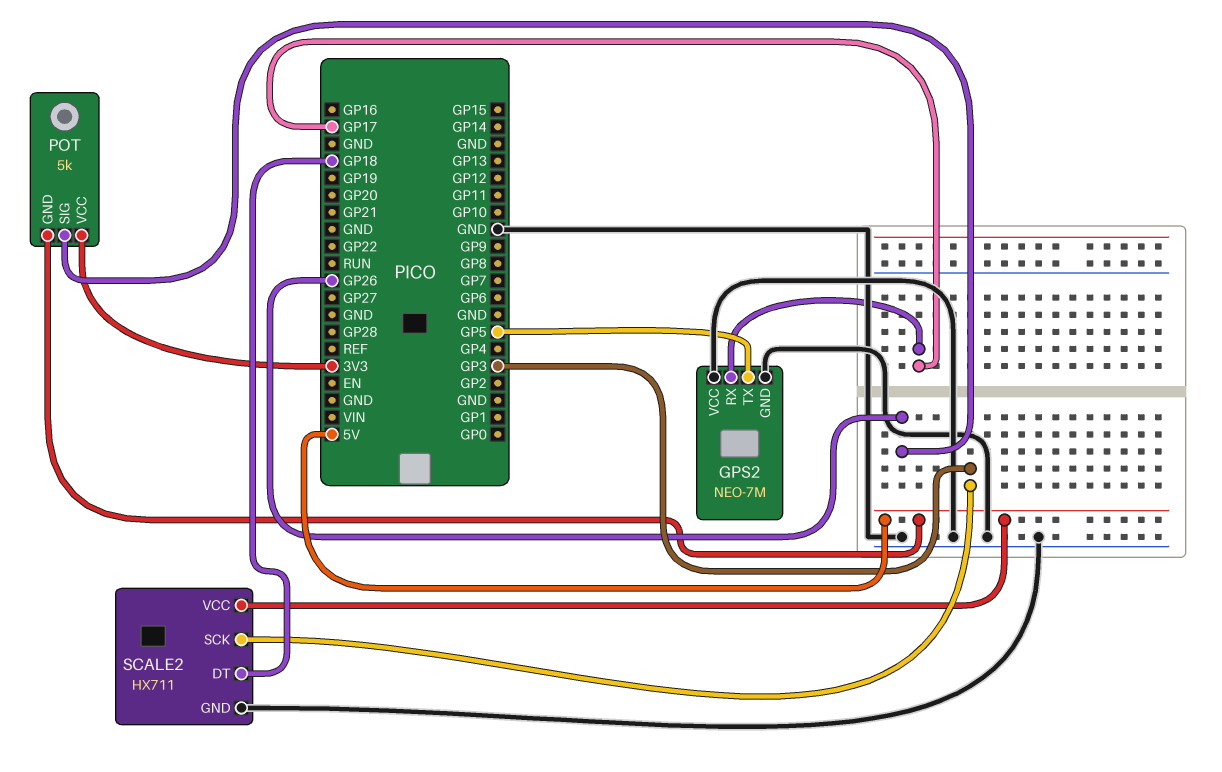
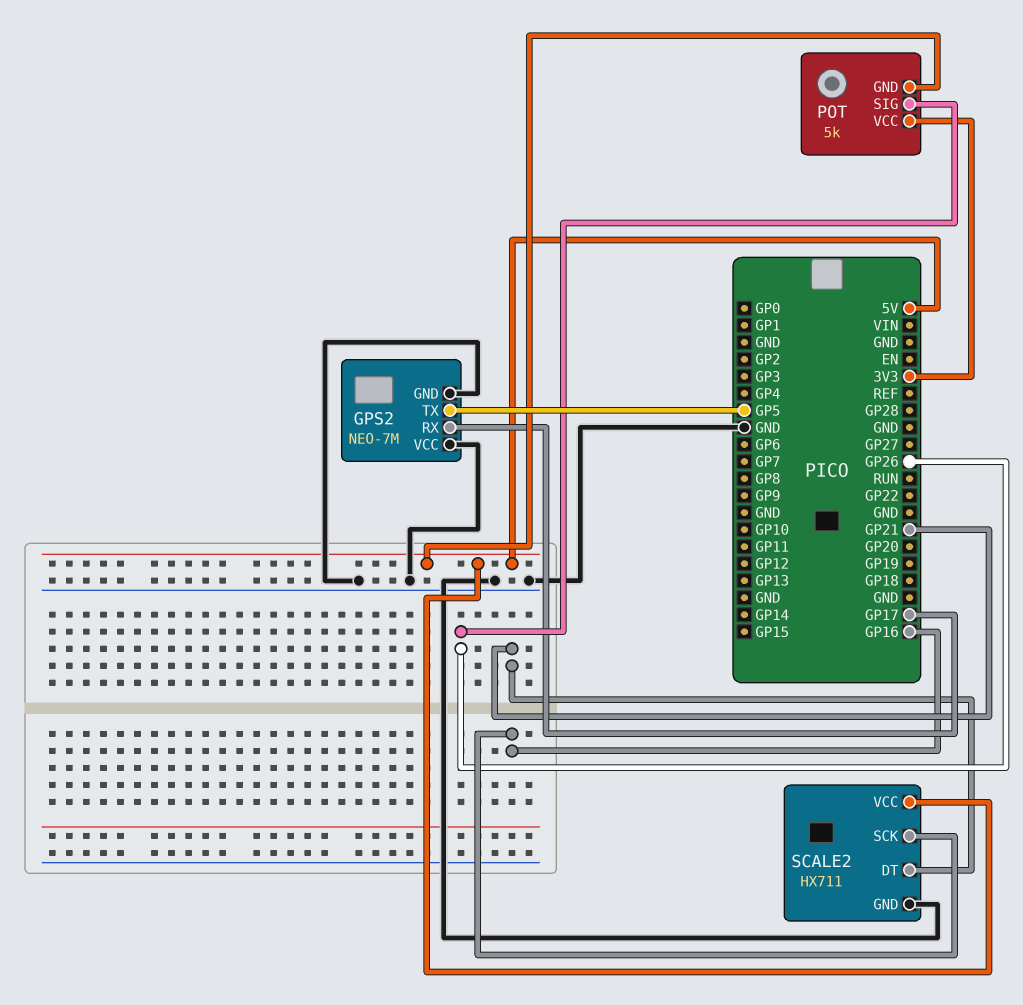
SCALE2 pin DT: GP18 -> GP21
SCALE2 pin SCK: GP3 -> GP16

